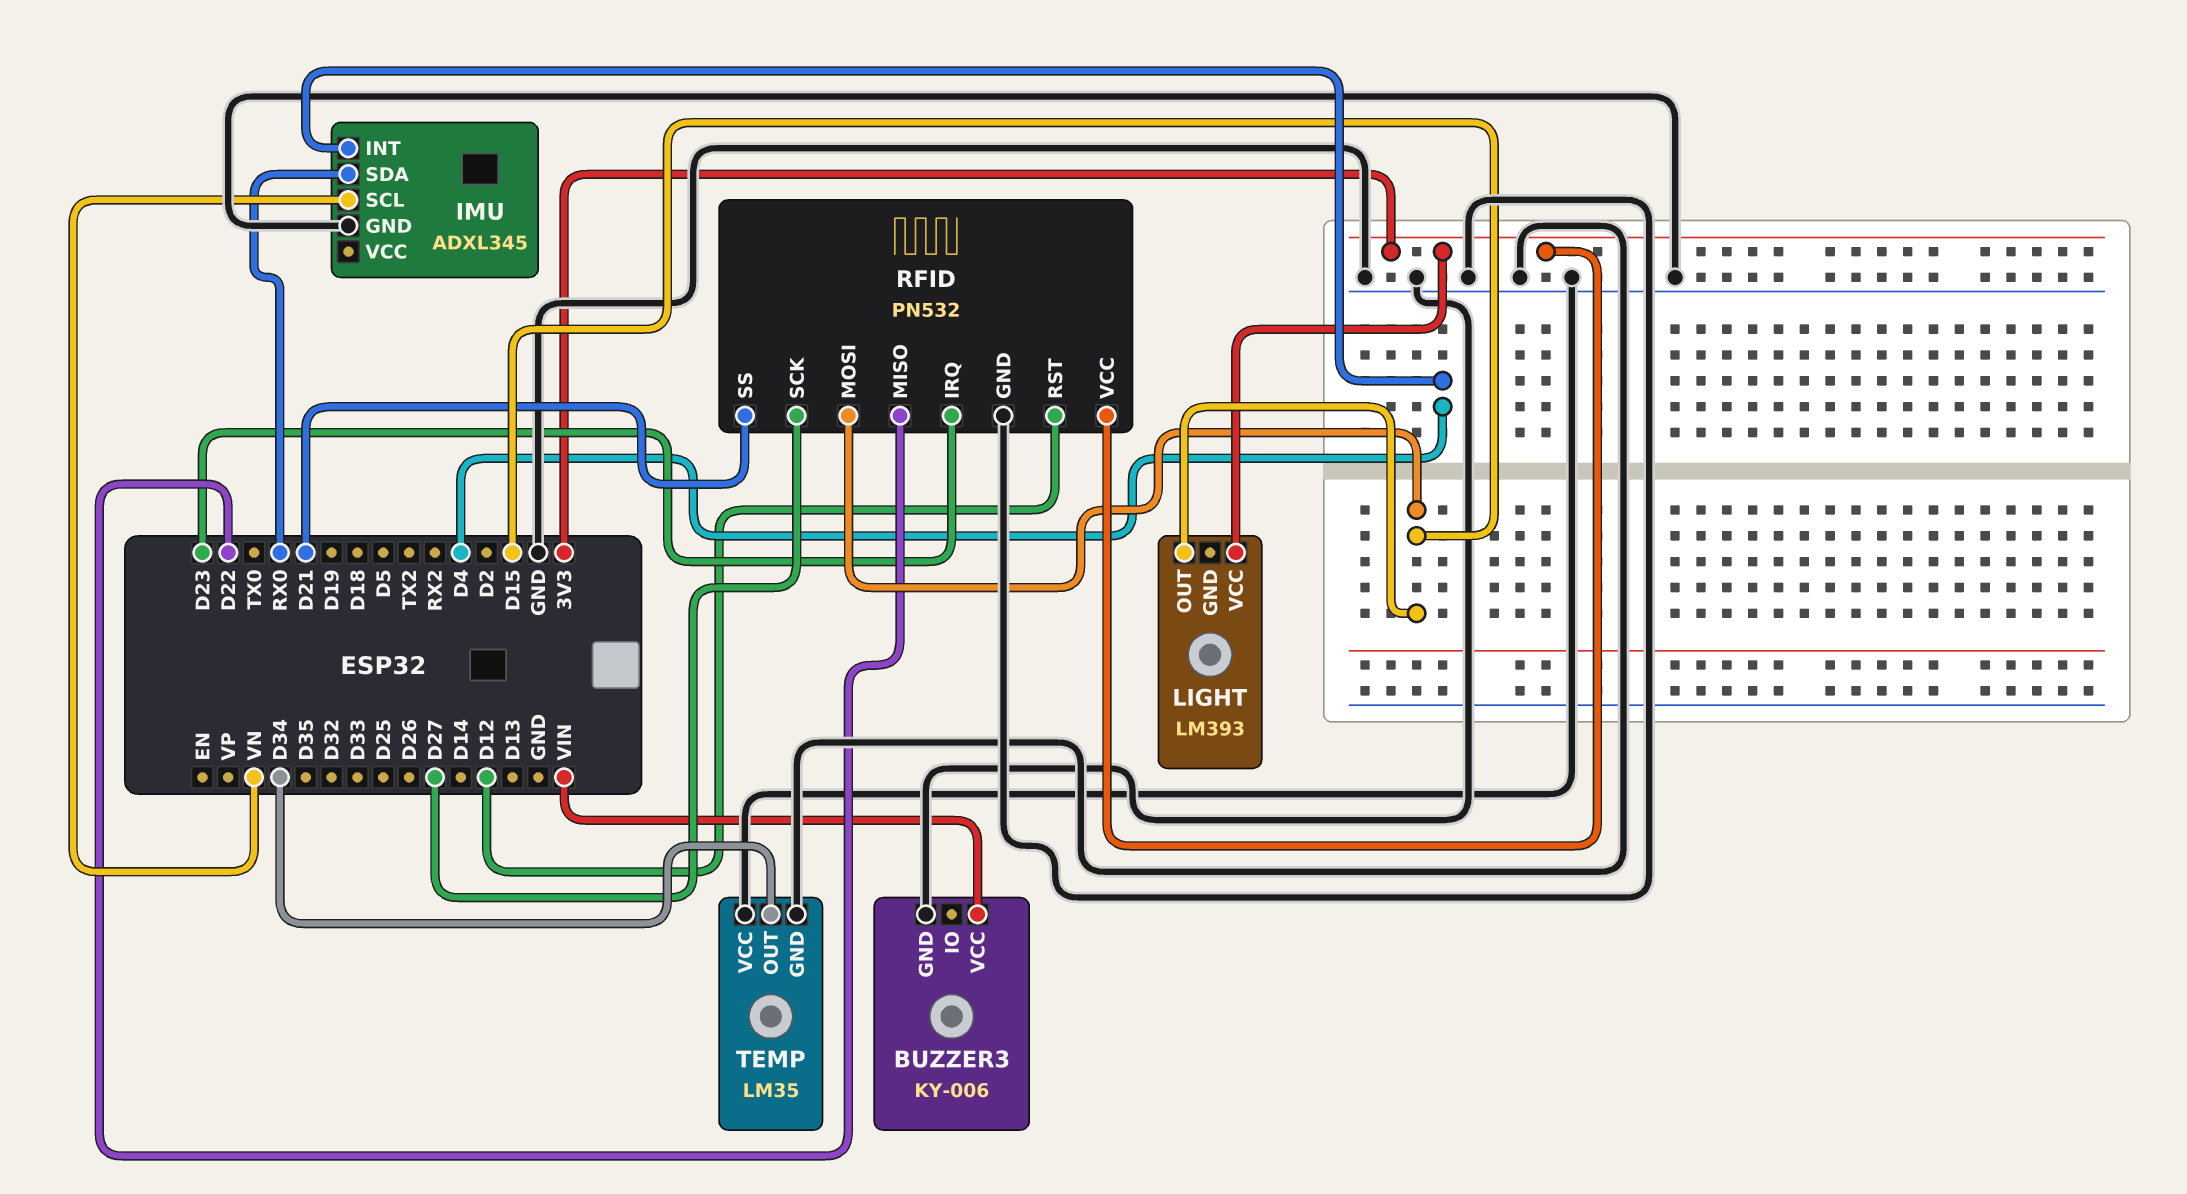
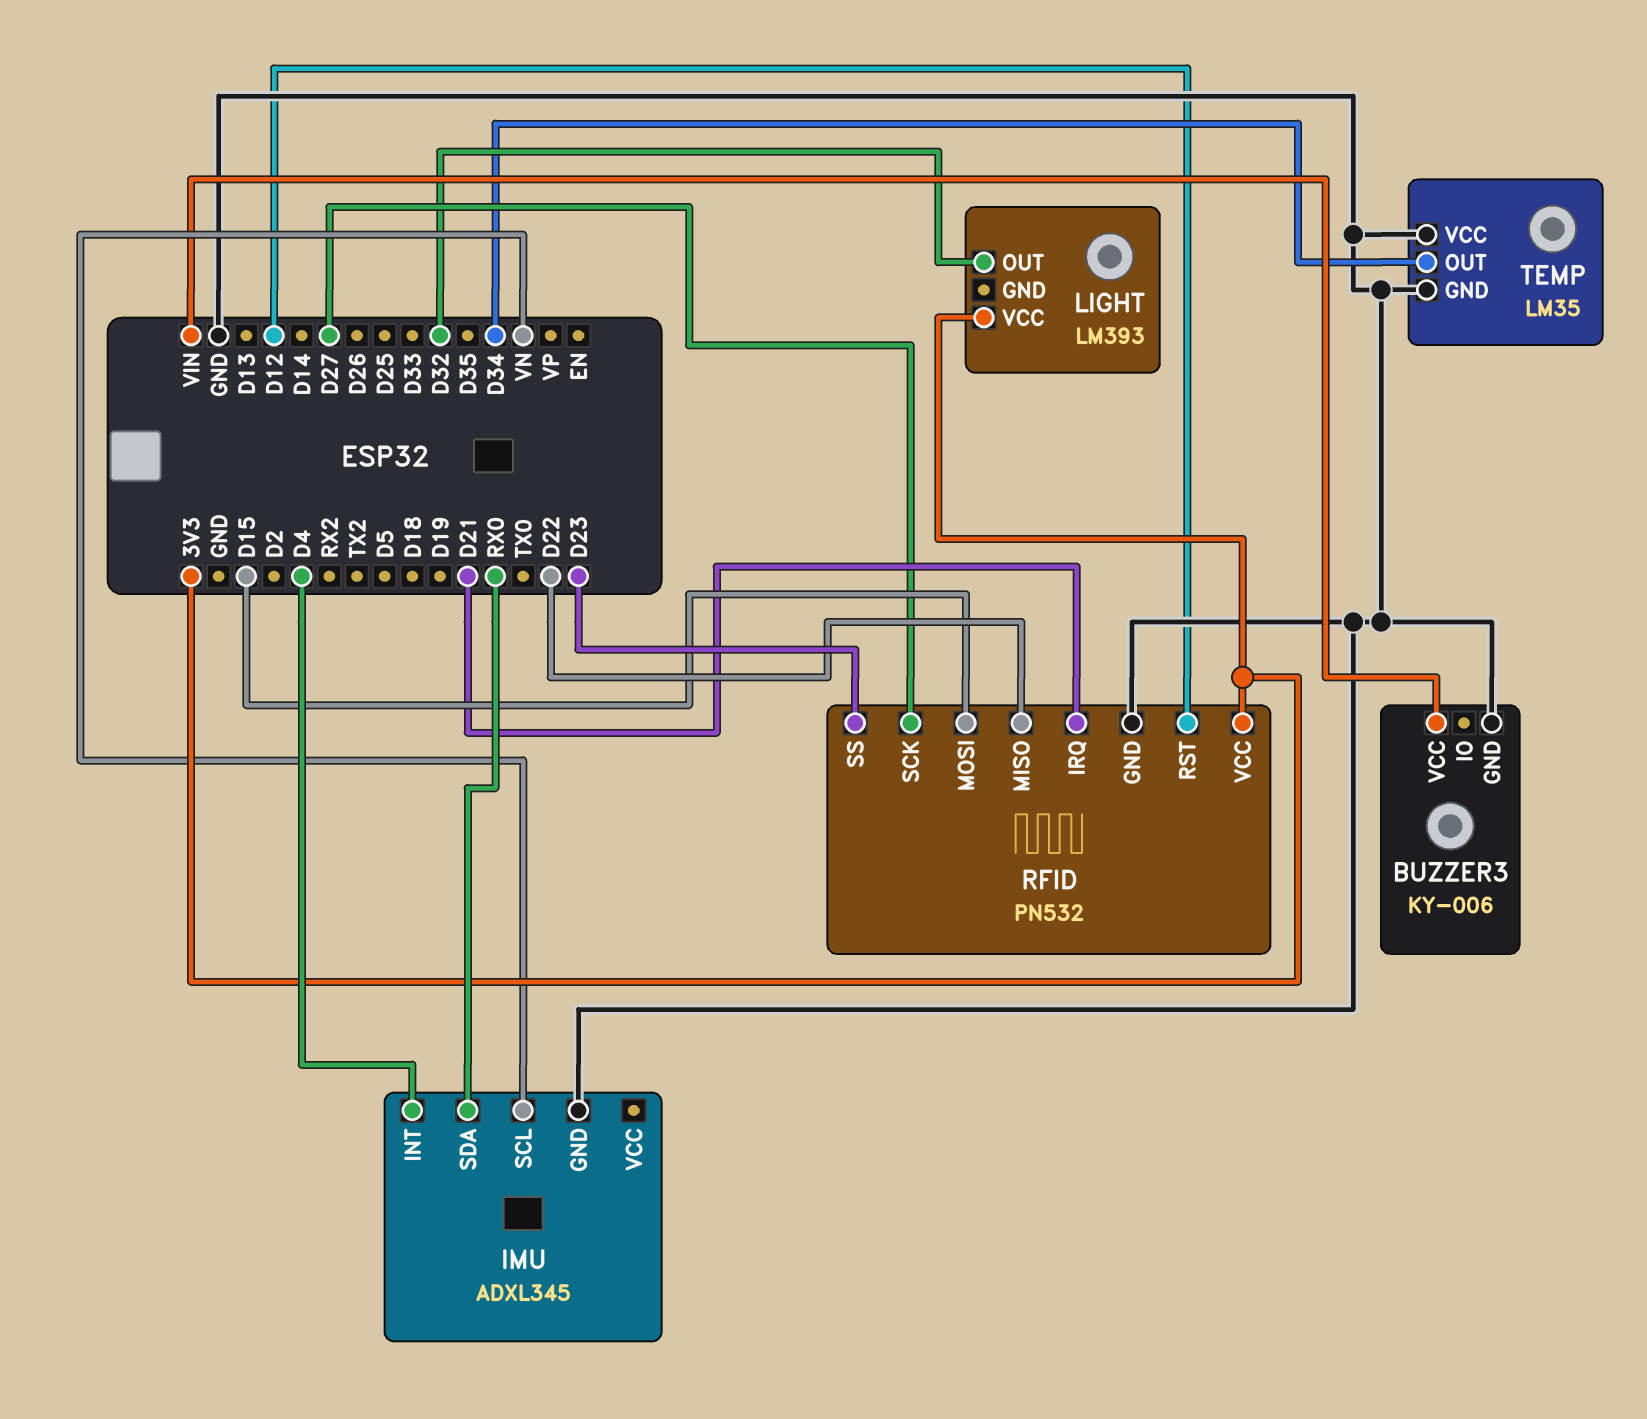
LIGHT pin OUT: D15 -> D32
RFID pin IRQ: D23 -> D21
RFID pin SS: D21 -> D23

